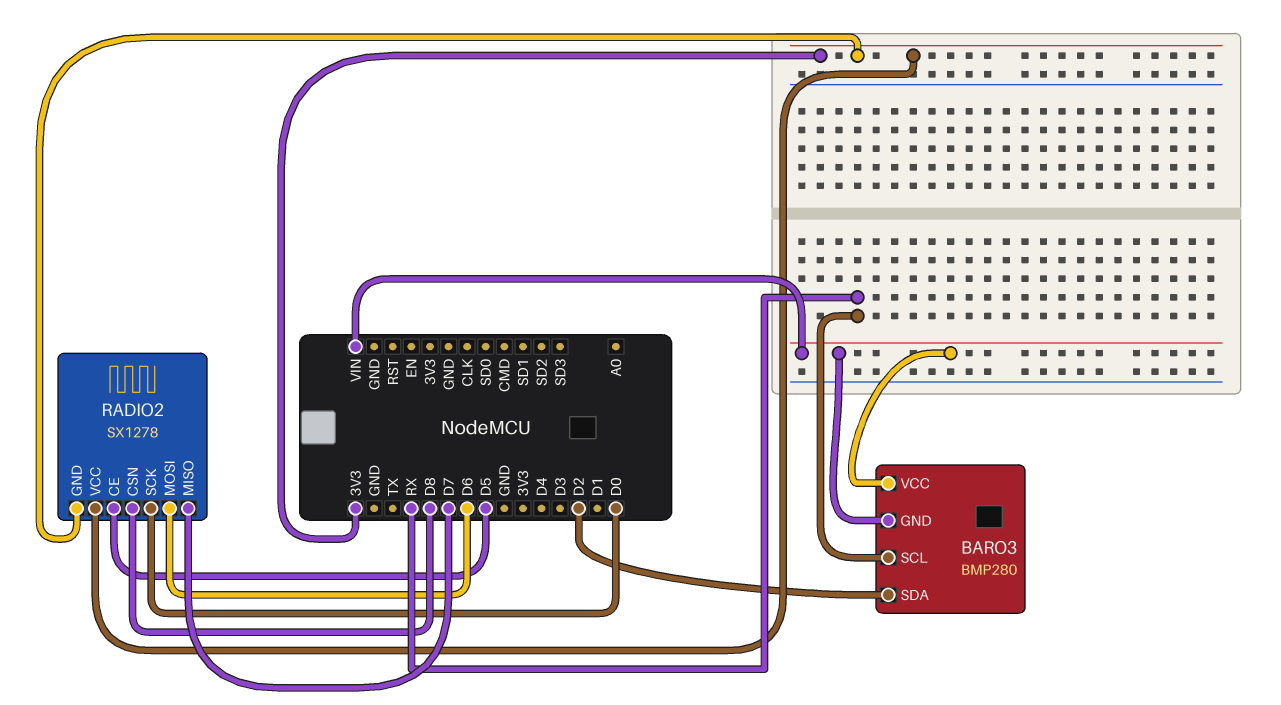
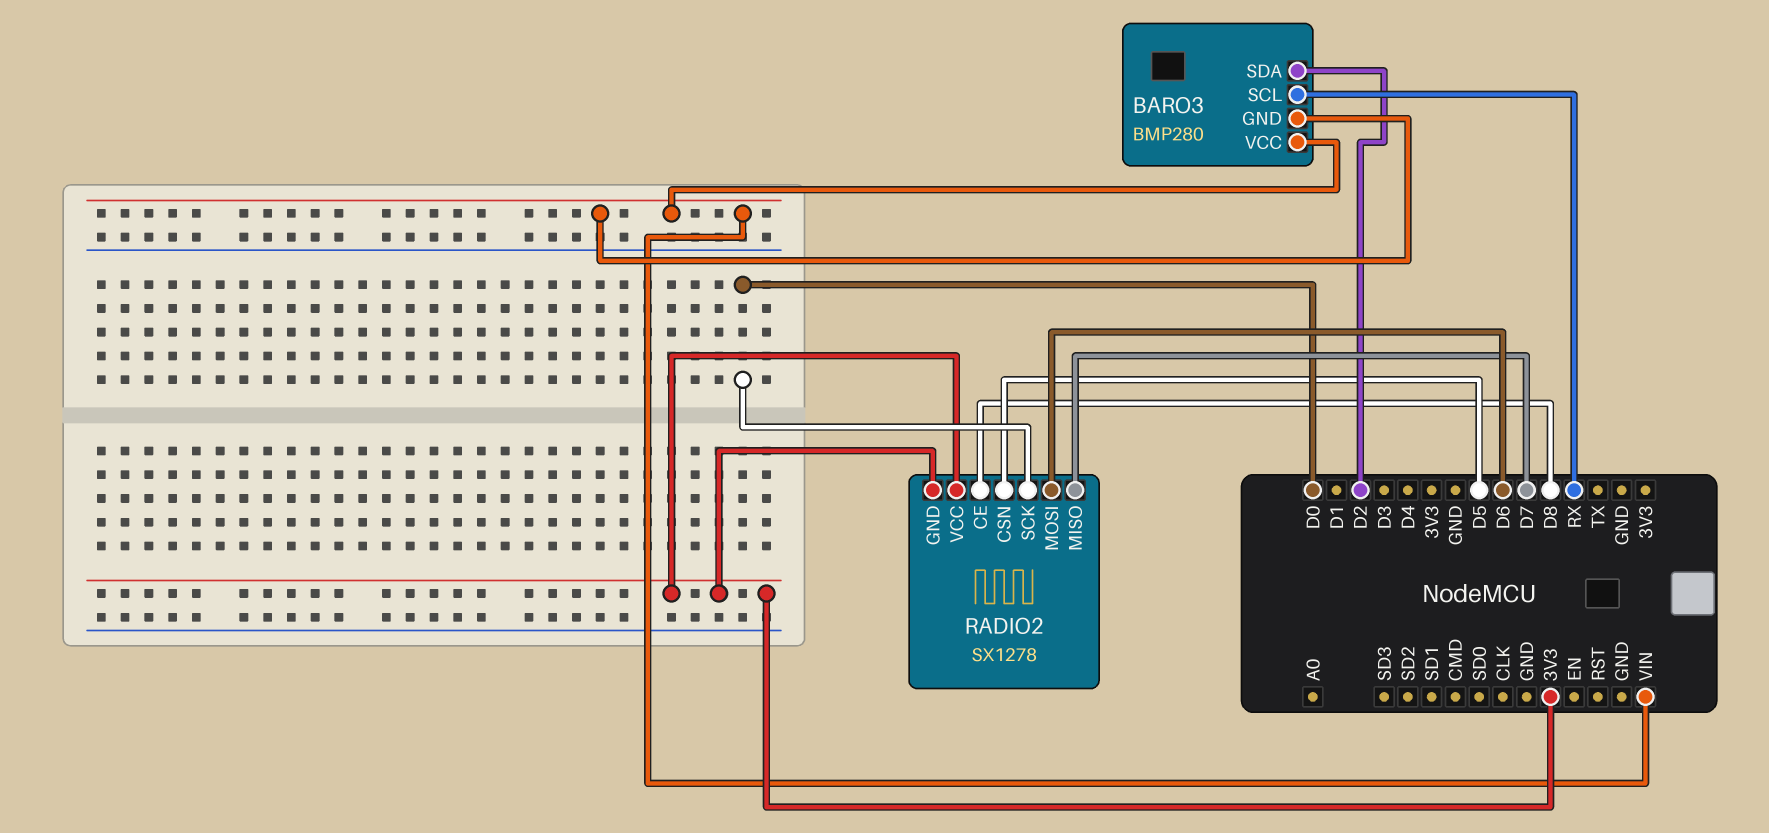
RADIO2 pin CE: D5 -> D8
RADIO2 pin CSN: D8 -> D5

